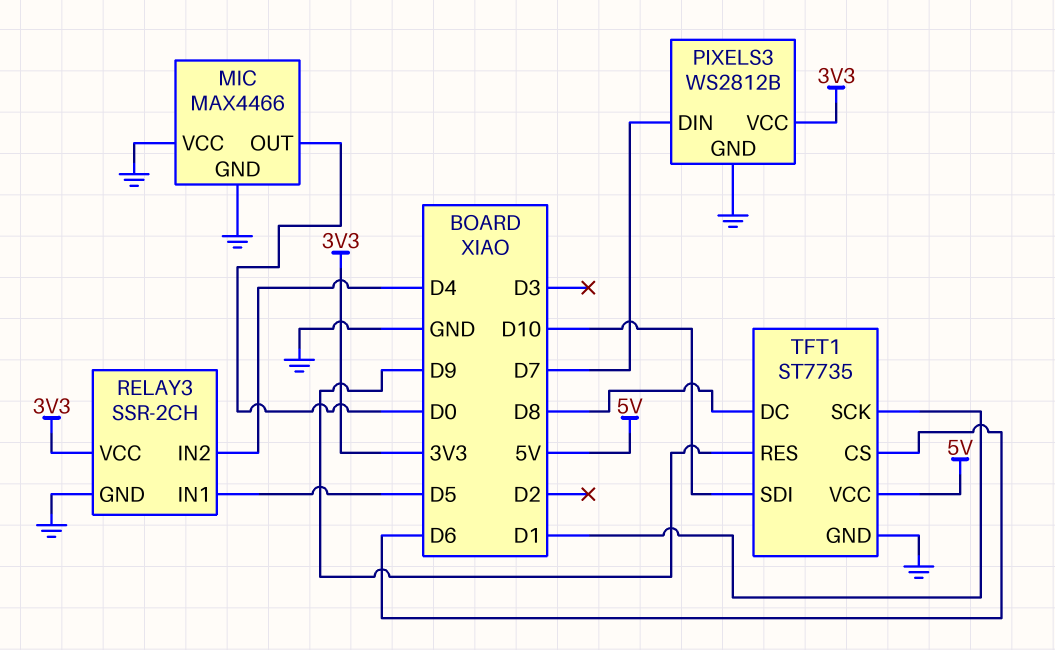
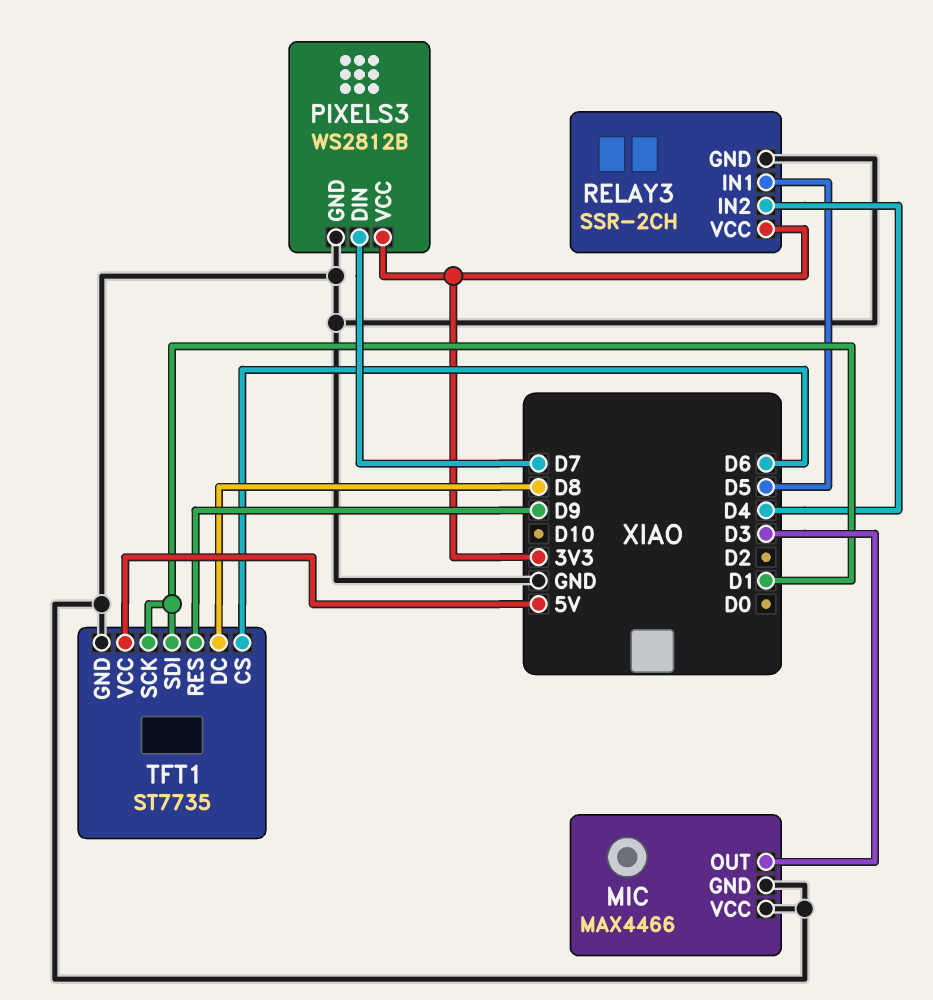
MIC pin OUT: D0 -> D3
TFT1 pin SDI: D10 -> D1

